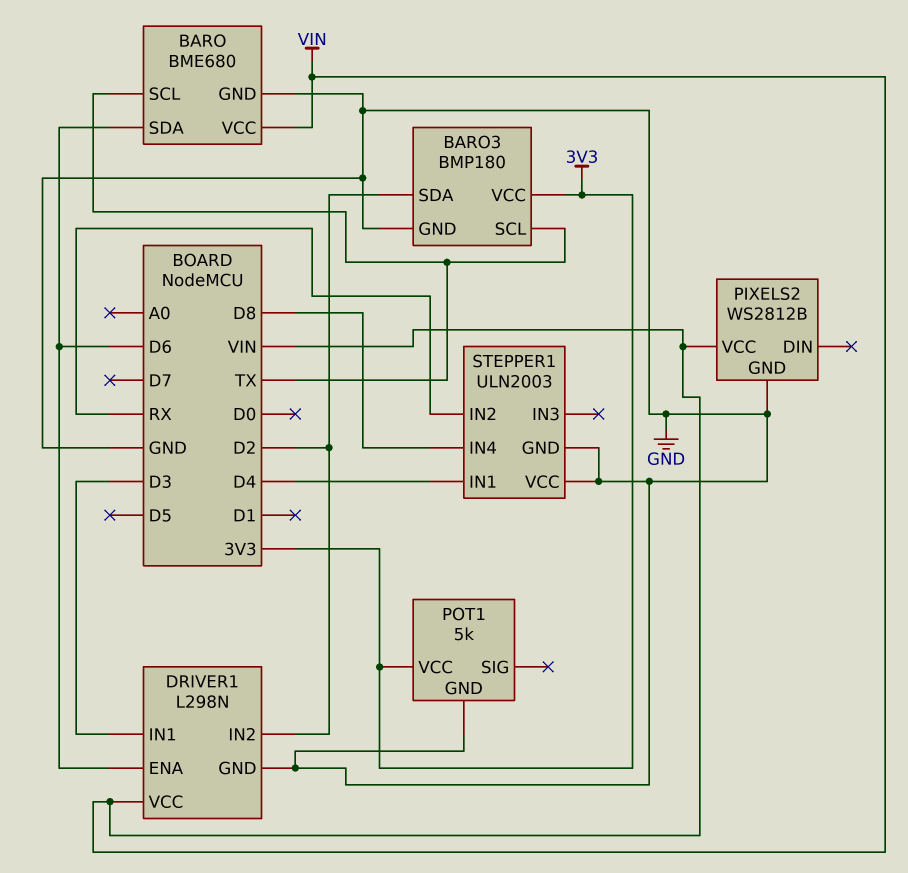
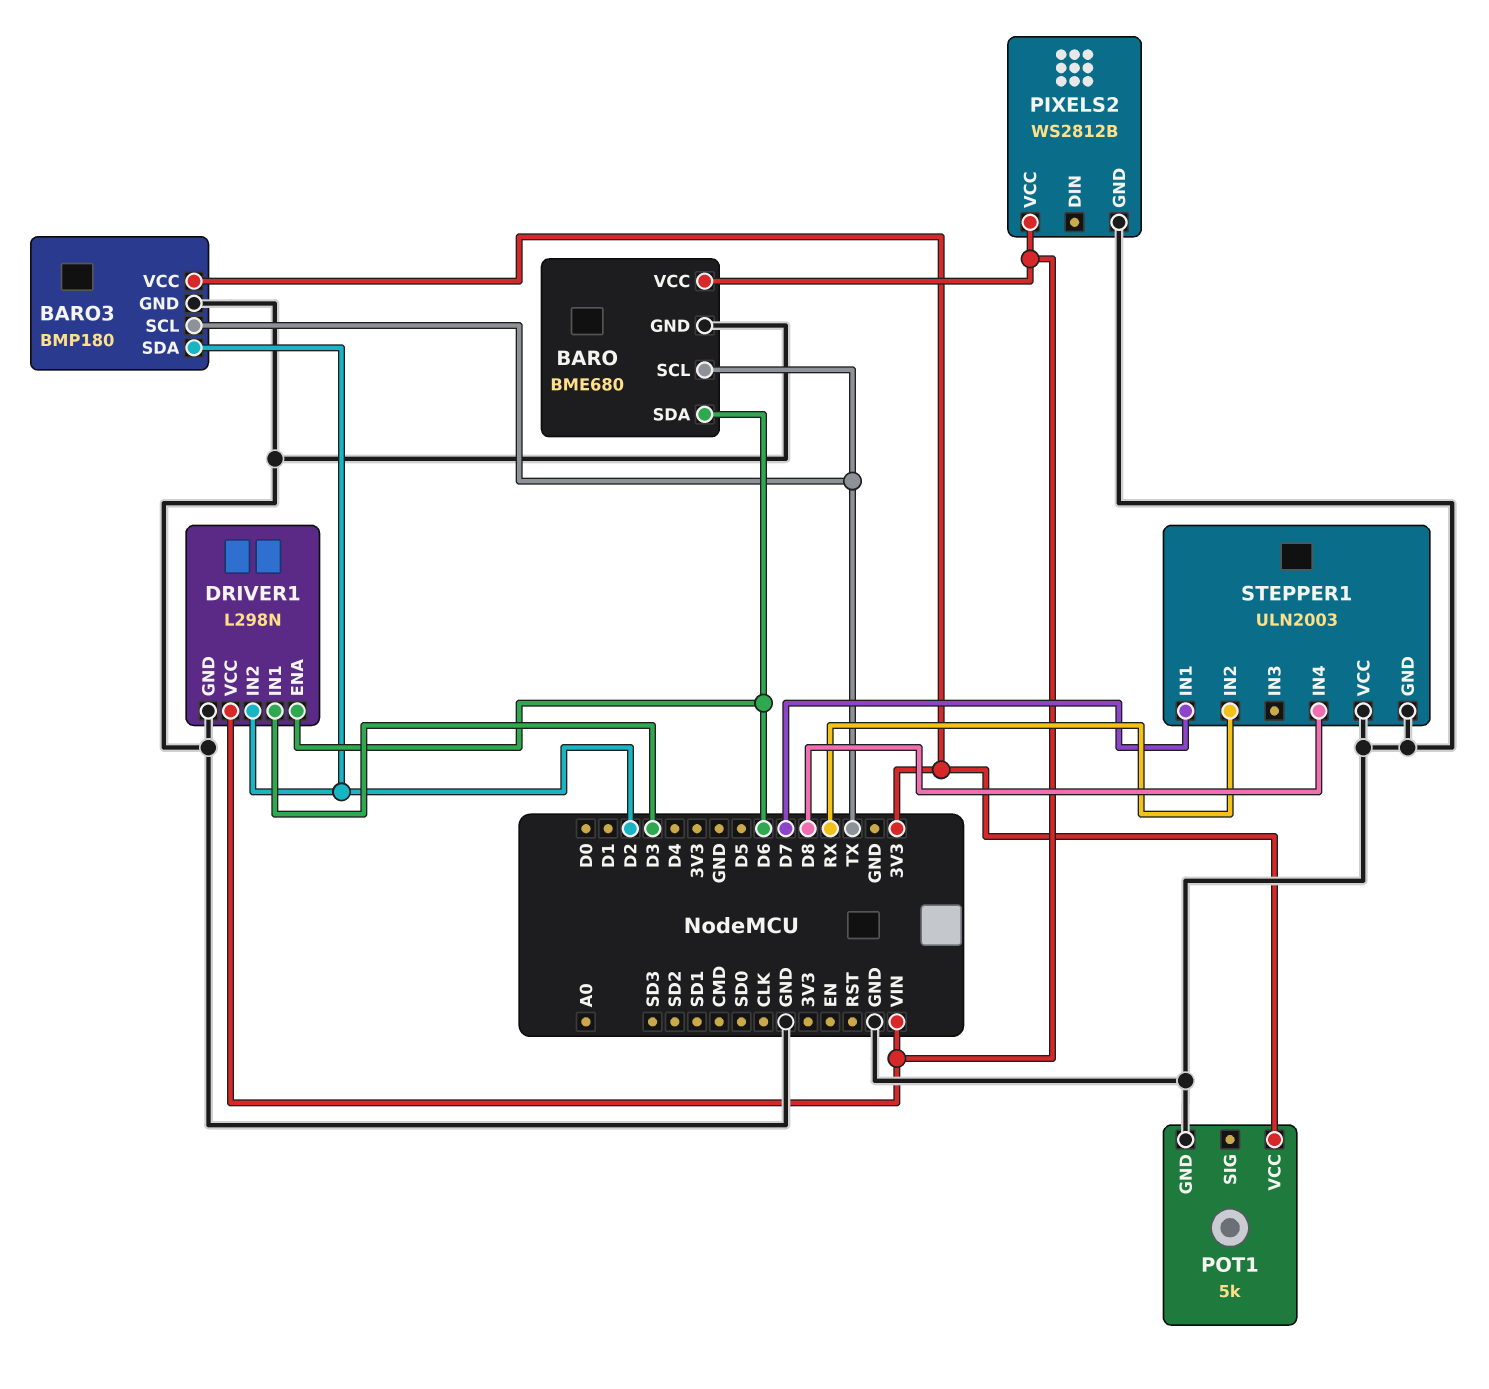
STEPPER1 pin IN1: D4 -> D7

